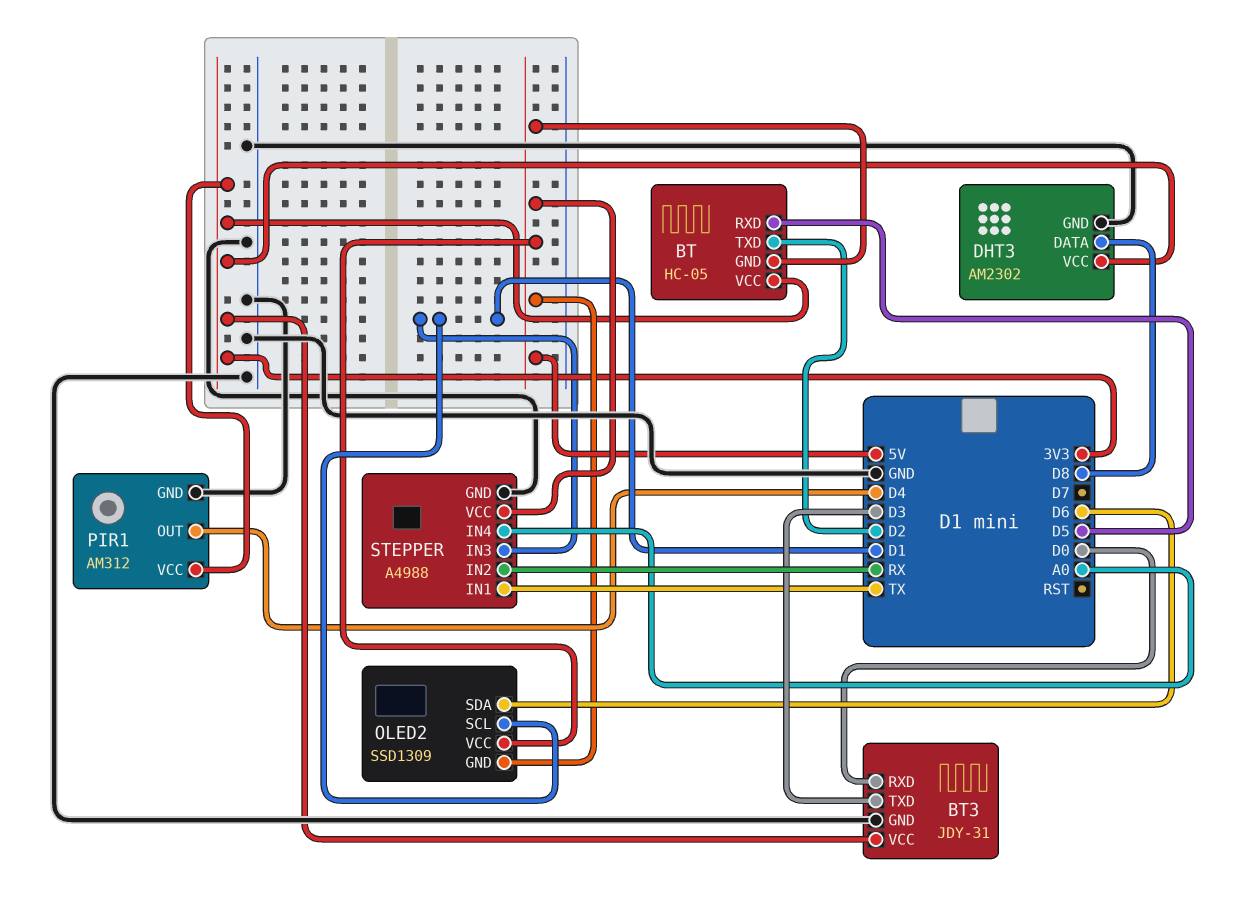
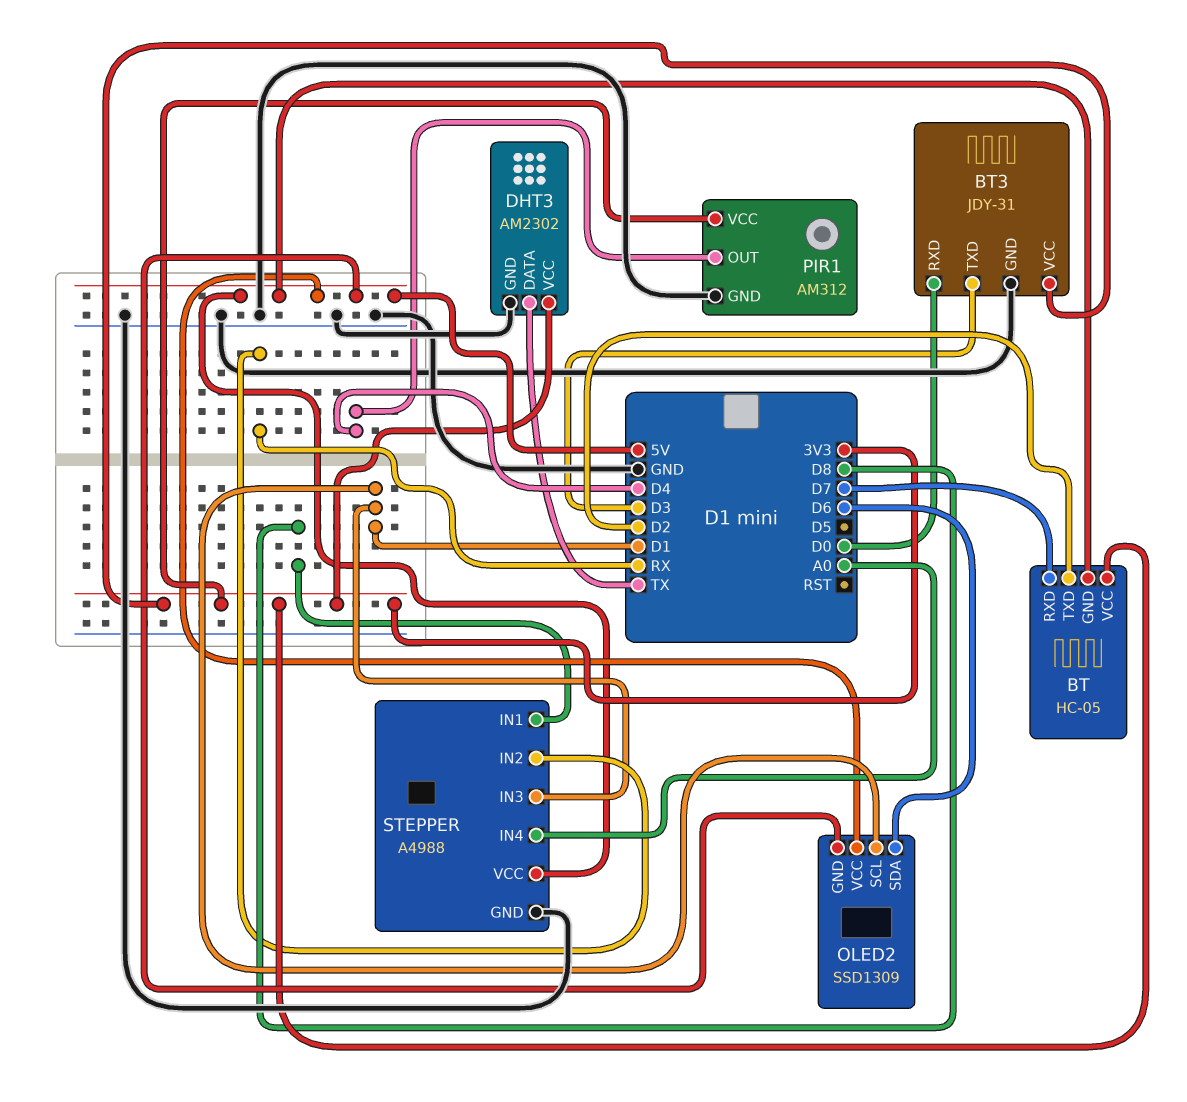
BT pin RXD: D5 -> D7
DHT3 pin DATA: D8 -> TX
STEPPER pin IN1: TX -> D8

